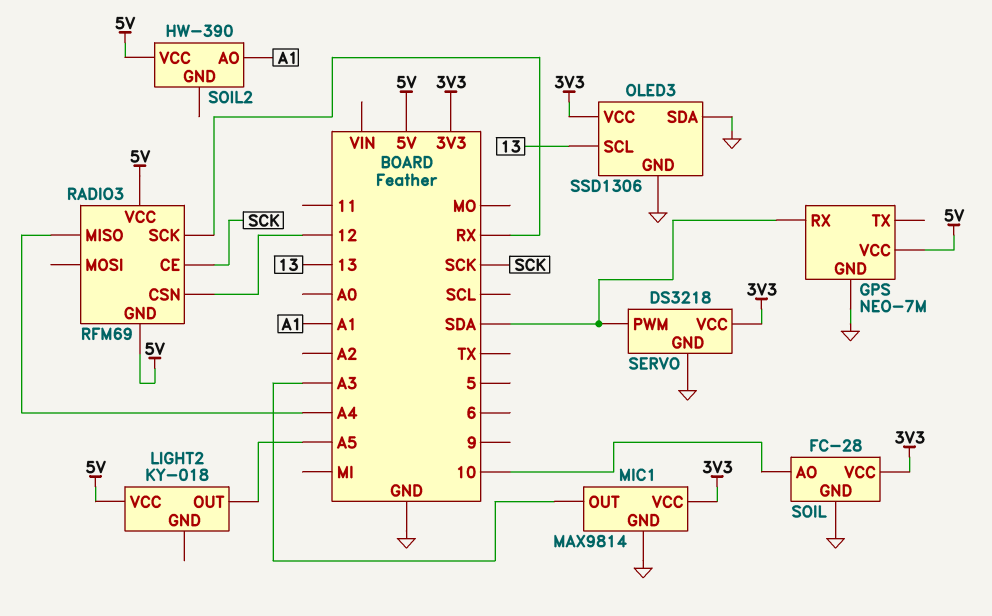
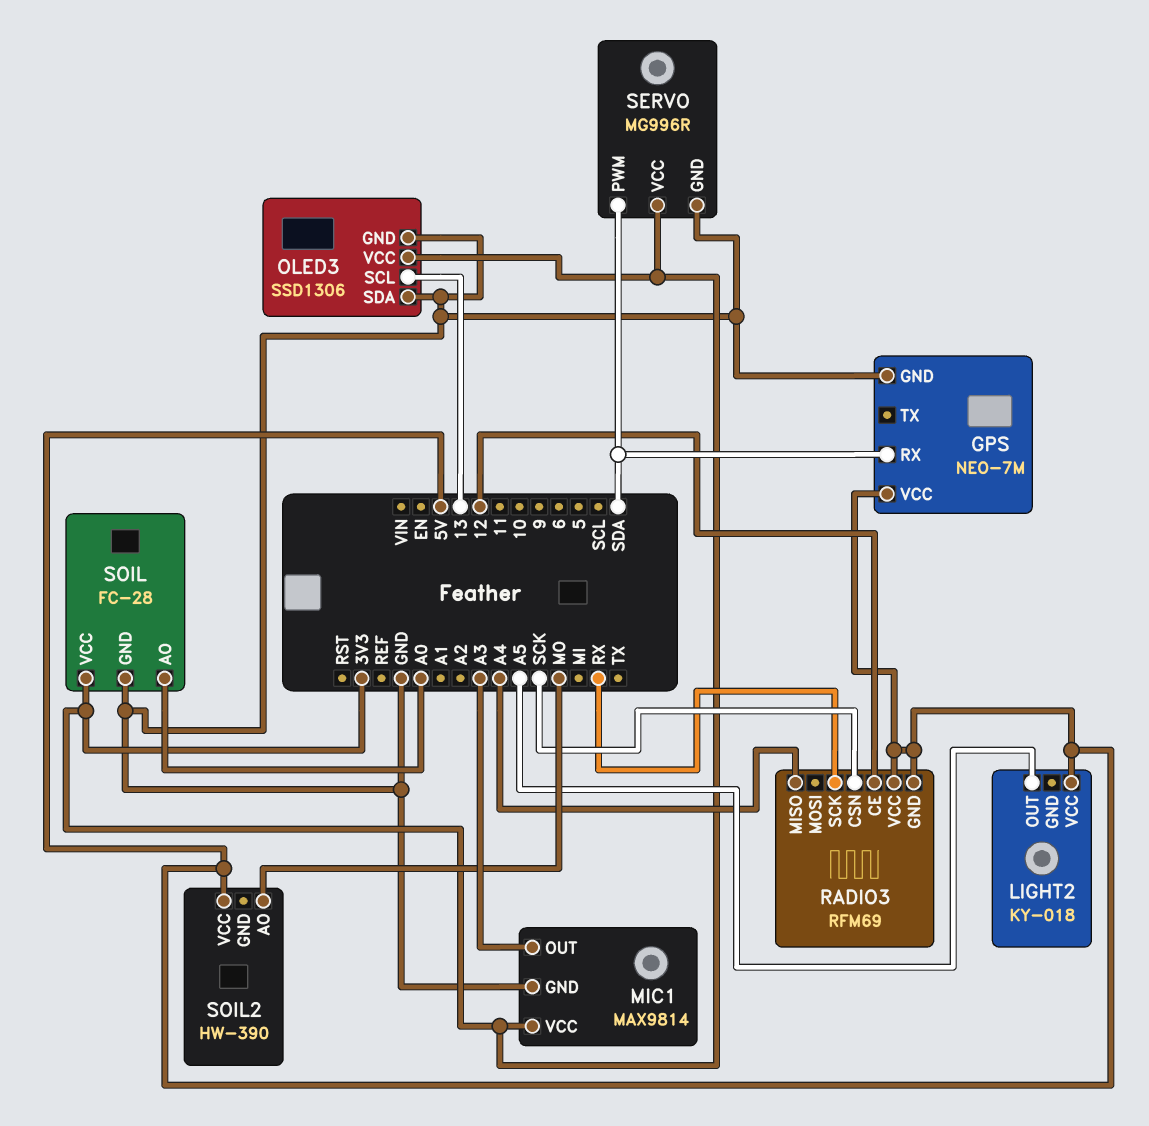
RADIO3 pin CE: SCK -> 12
RADIO3 pin CSN: 12 -> SCK
SERVO: DS3218 -> MG996R
SOIL pin AO: 10 -> A0
SOIL2 pin AO: A1 -> MO

